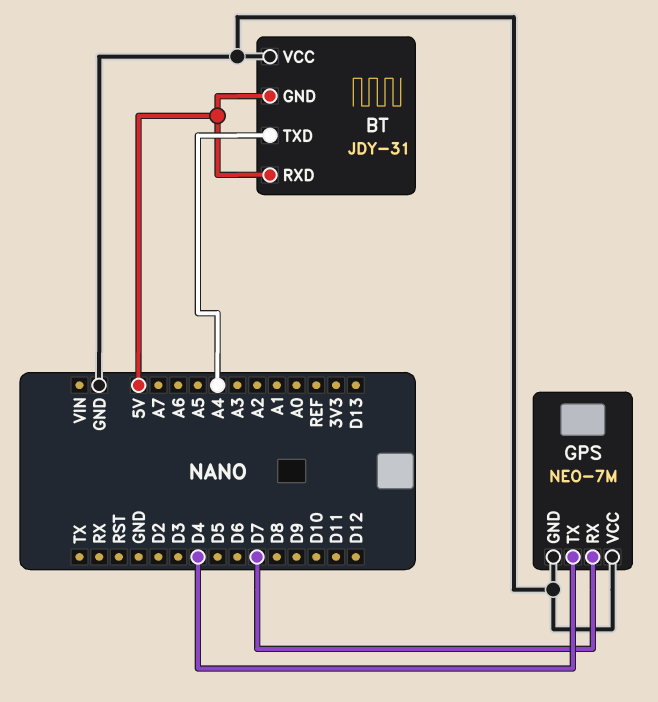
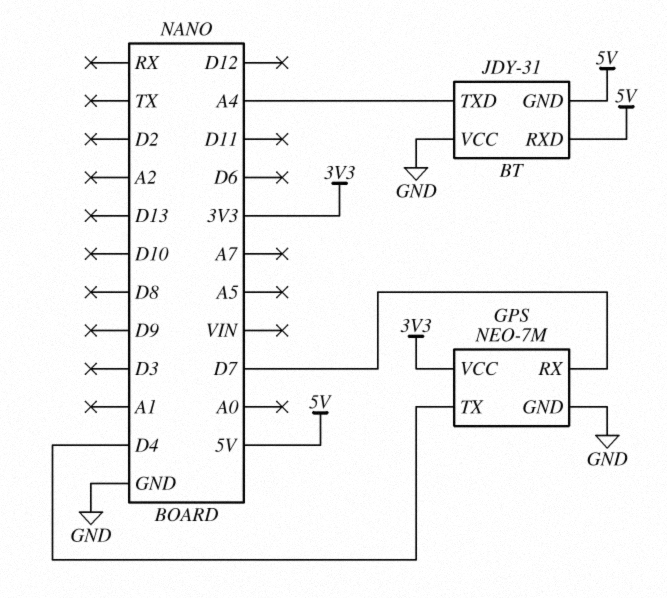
GPS pin VCC: GND -> 3V3

